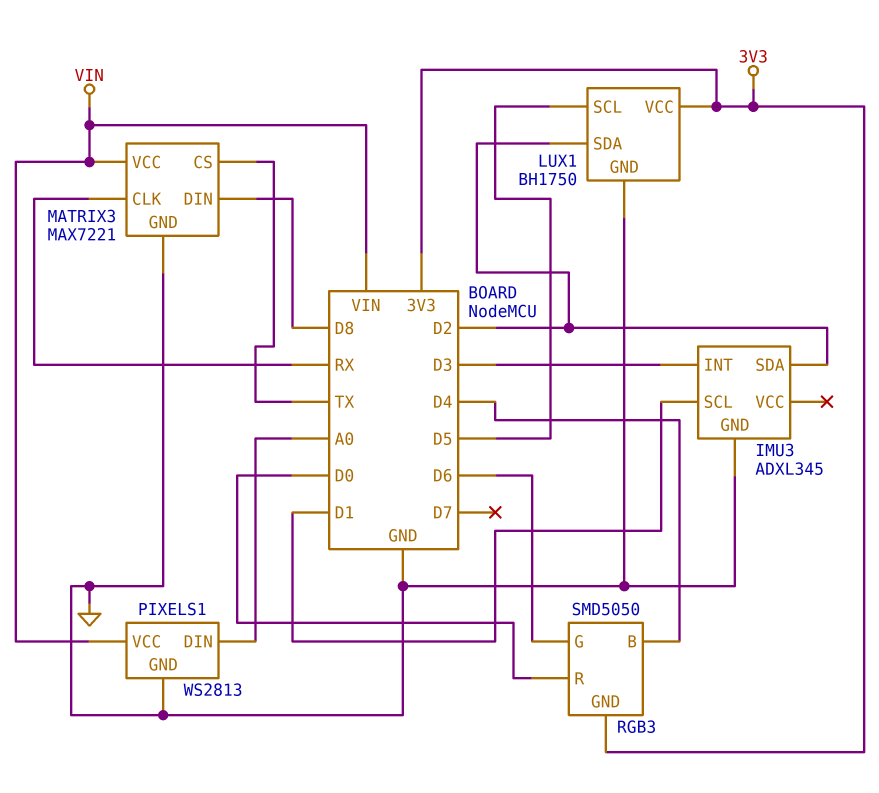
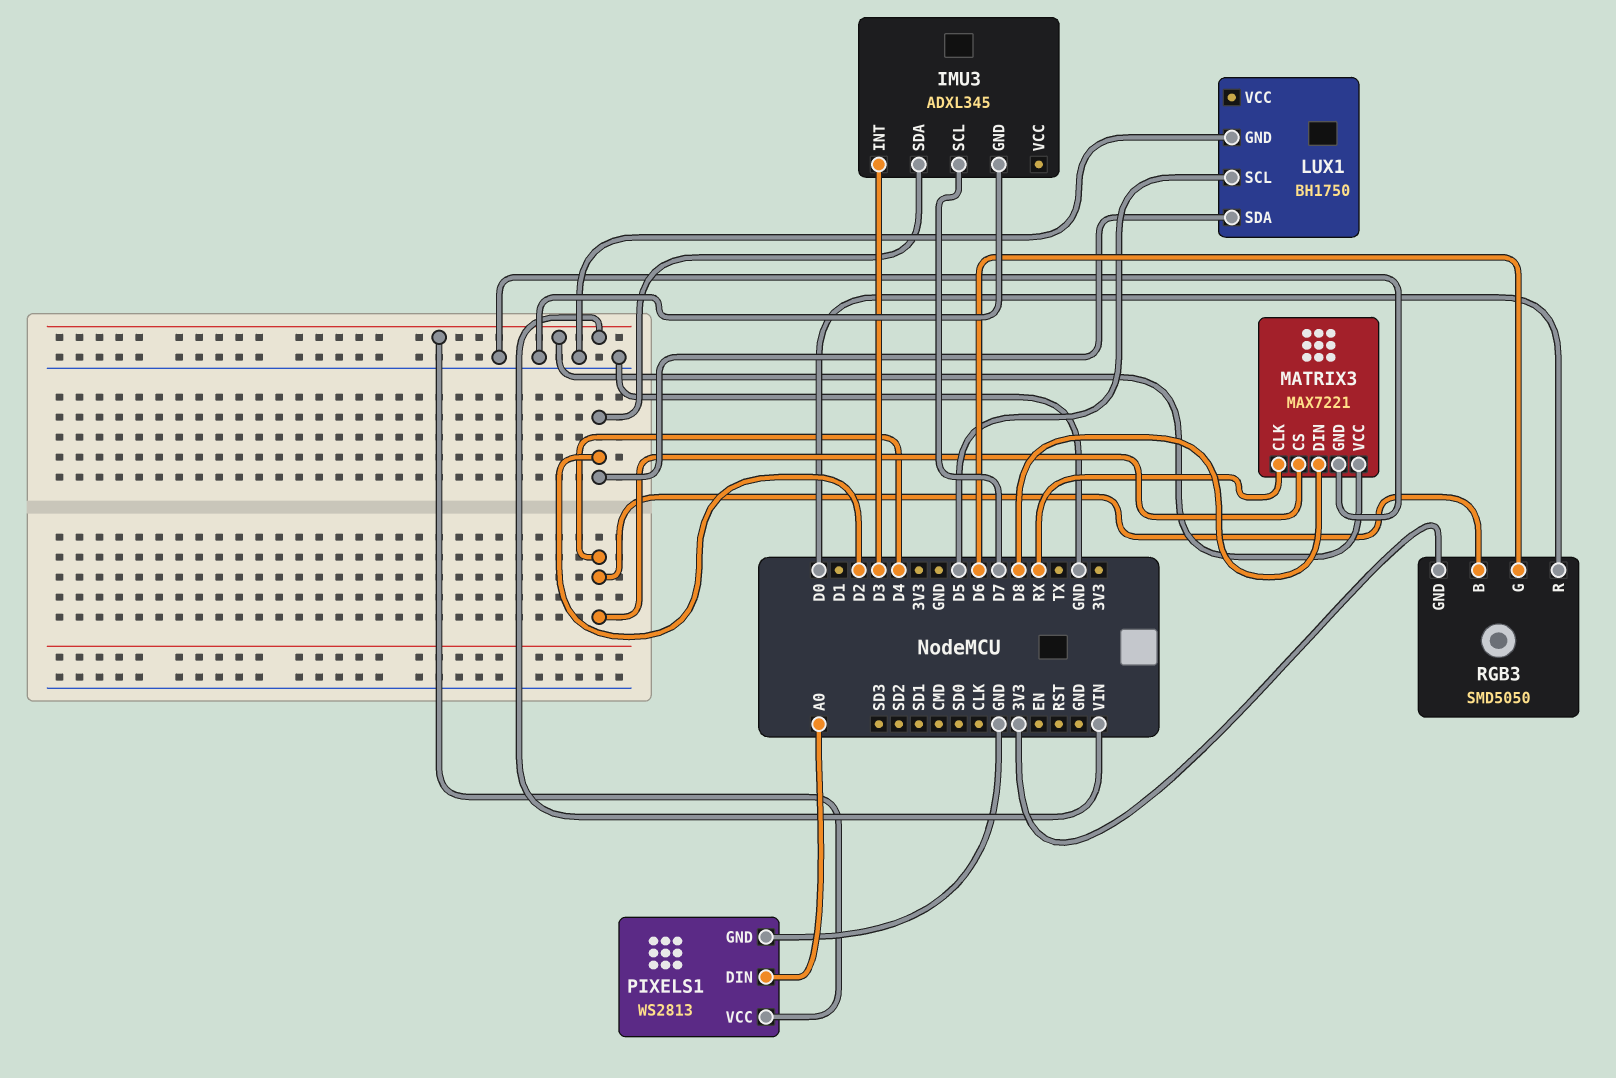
IMU3 pin SCL: D1 -> D7
LUX1 pin VCC: 3V3 -> none
MATRIX3 pin CS: TX -> D4

